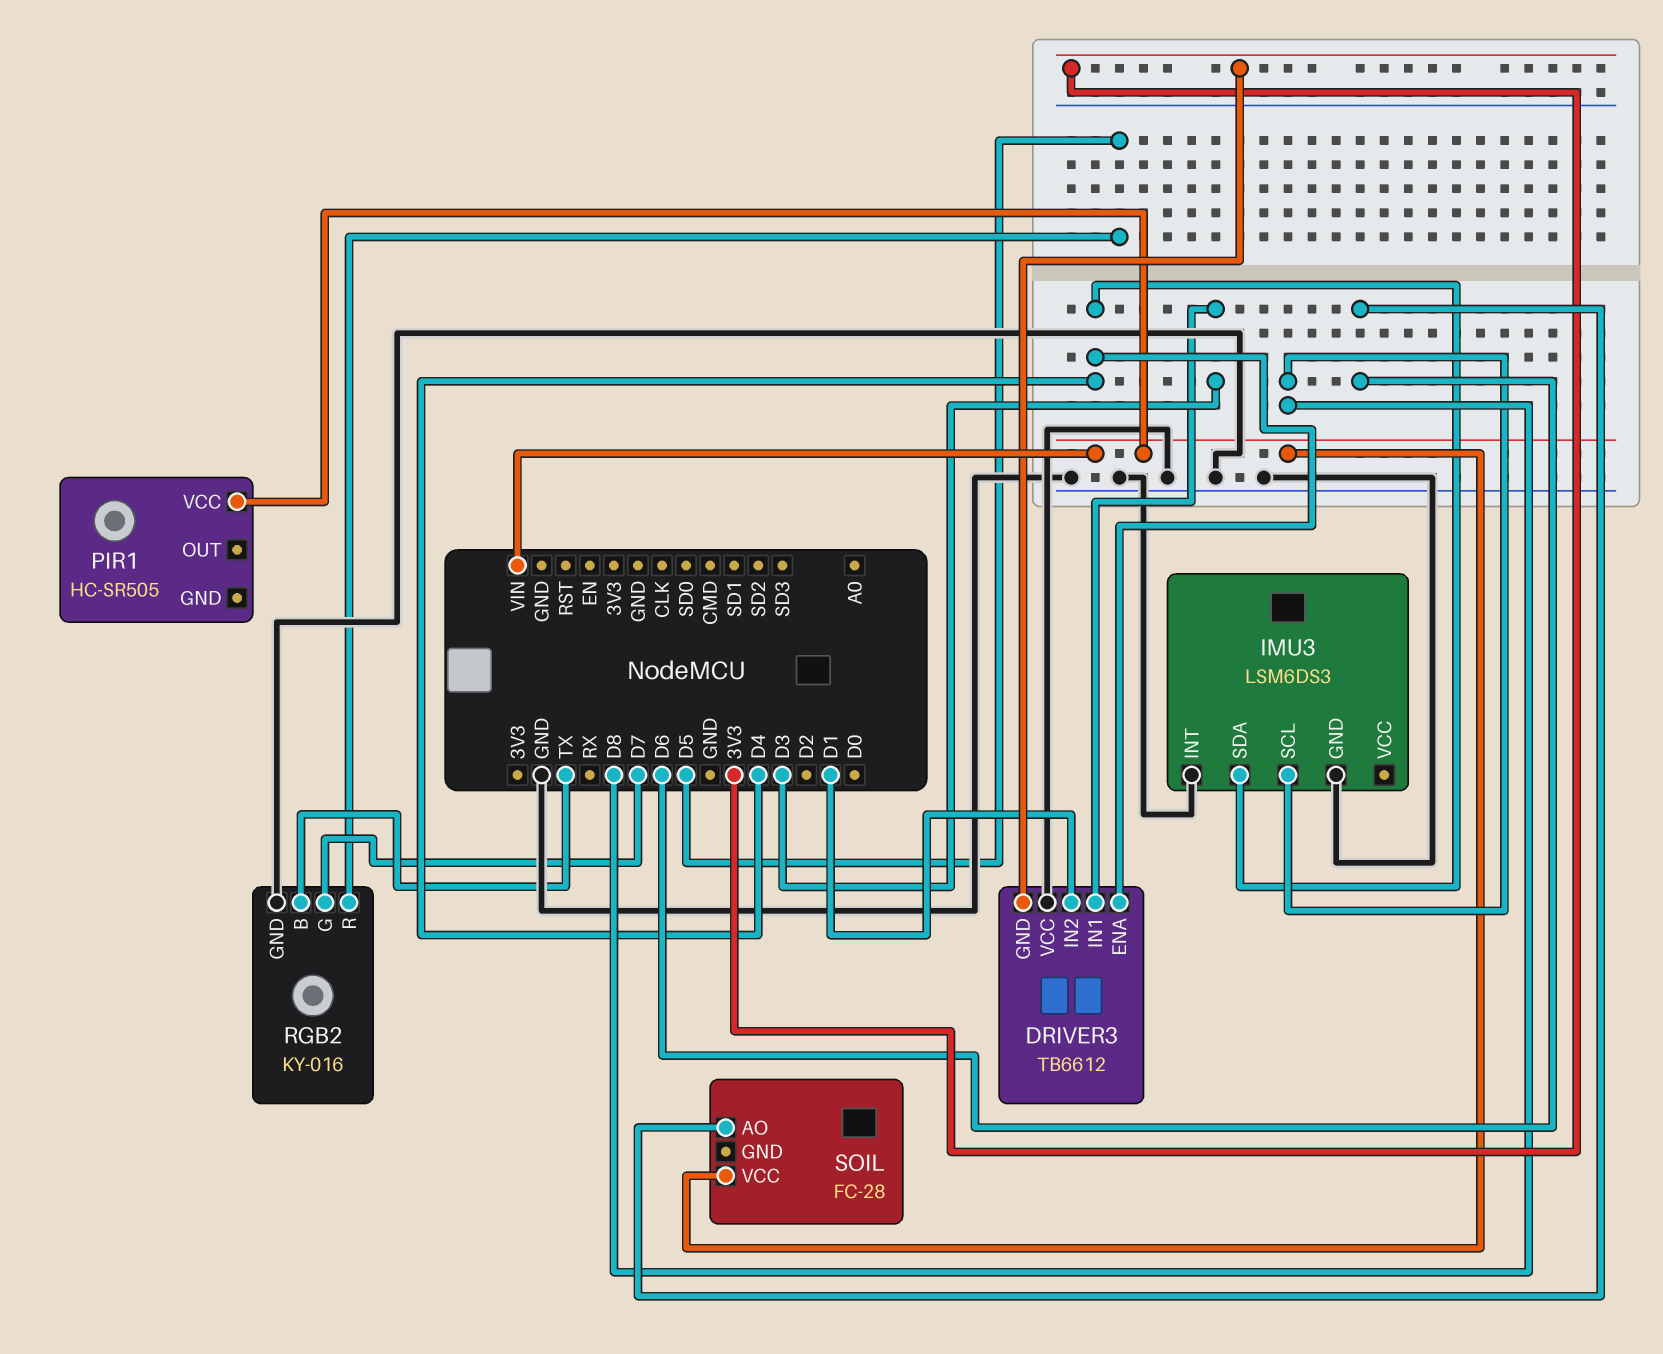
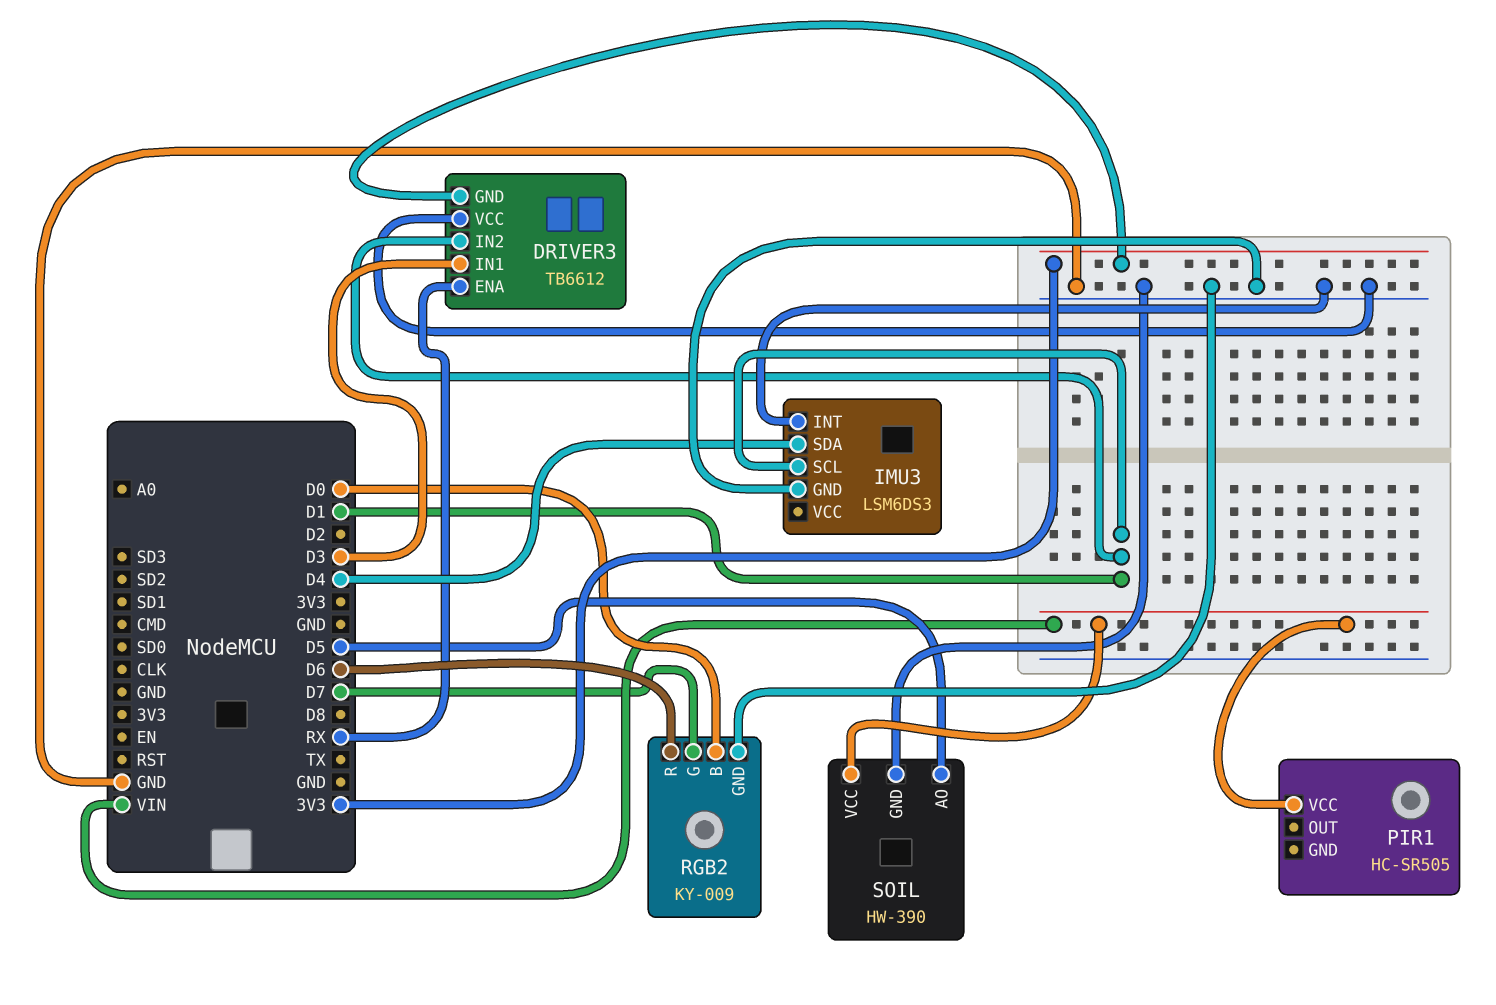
DRIVER3 pin ENA: D4 -> RX
IMU3 pin SCL: D8 -> D1
RGB2: KY-016 -> KY-009
RGB2 pin B: TX -> D0
RGB2 pin R: D5 -> D6
SOIL: FC-28 -> HW-390
SOIL pin AO: D6 -> D5
SOIL pin GND: none -> GND

